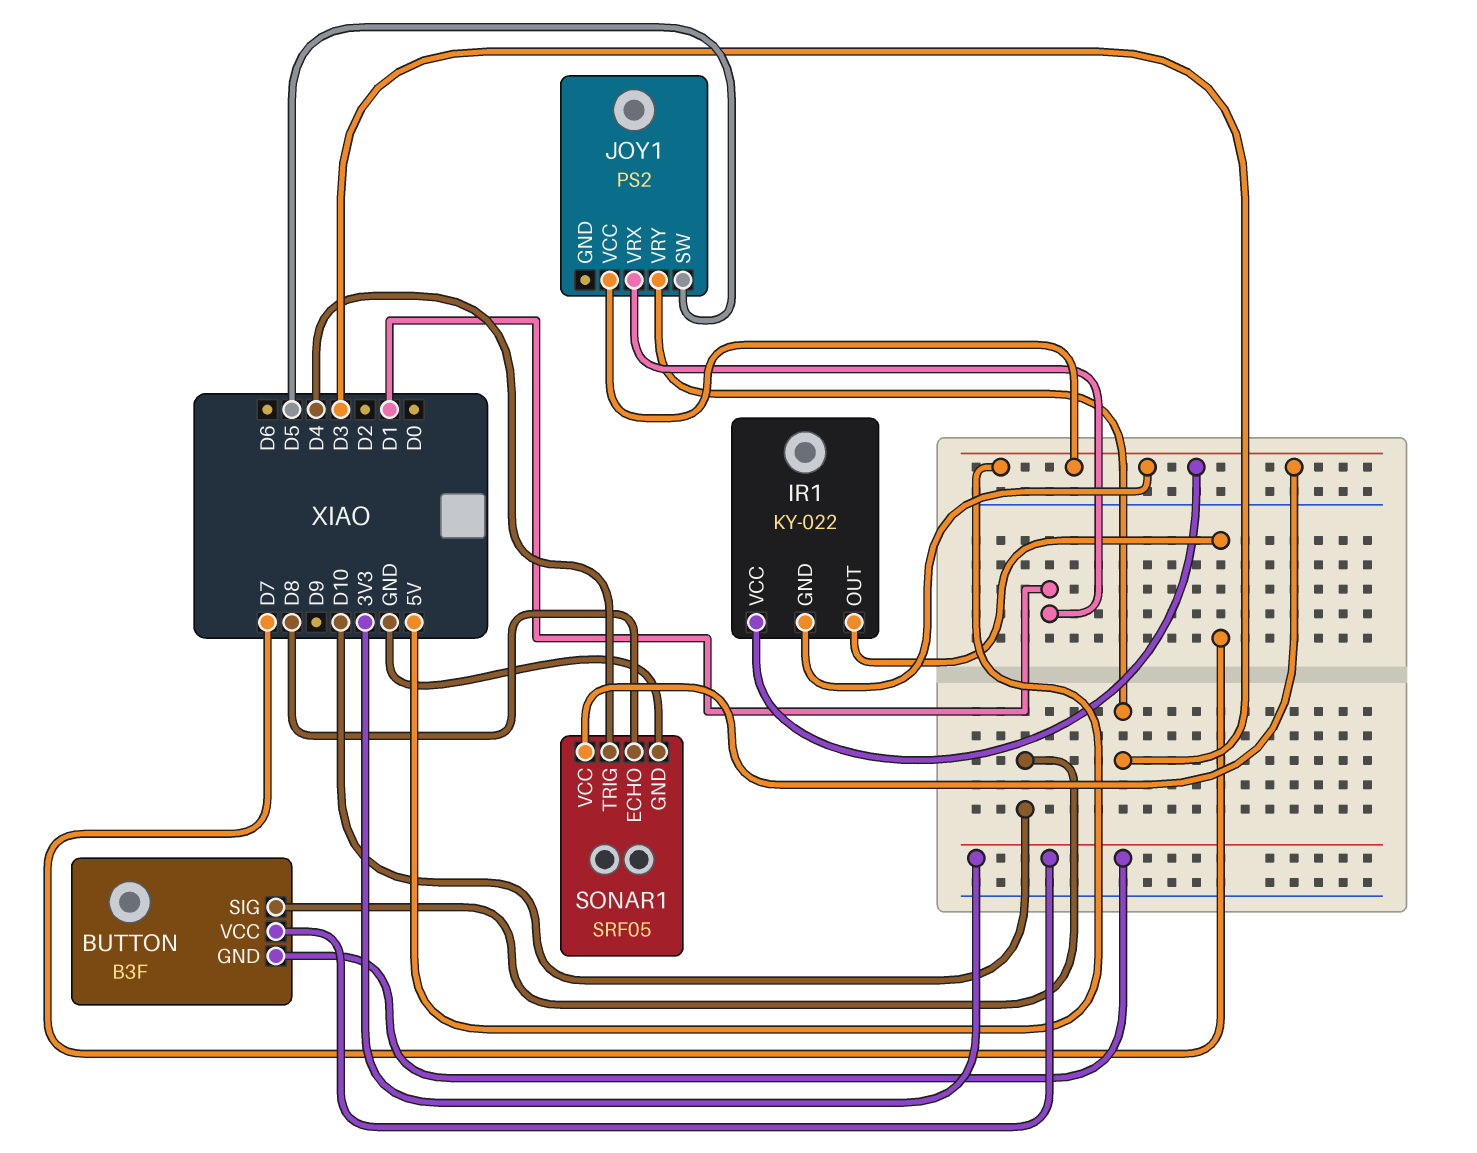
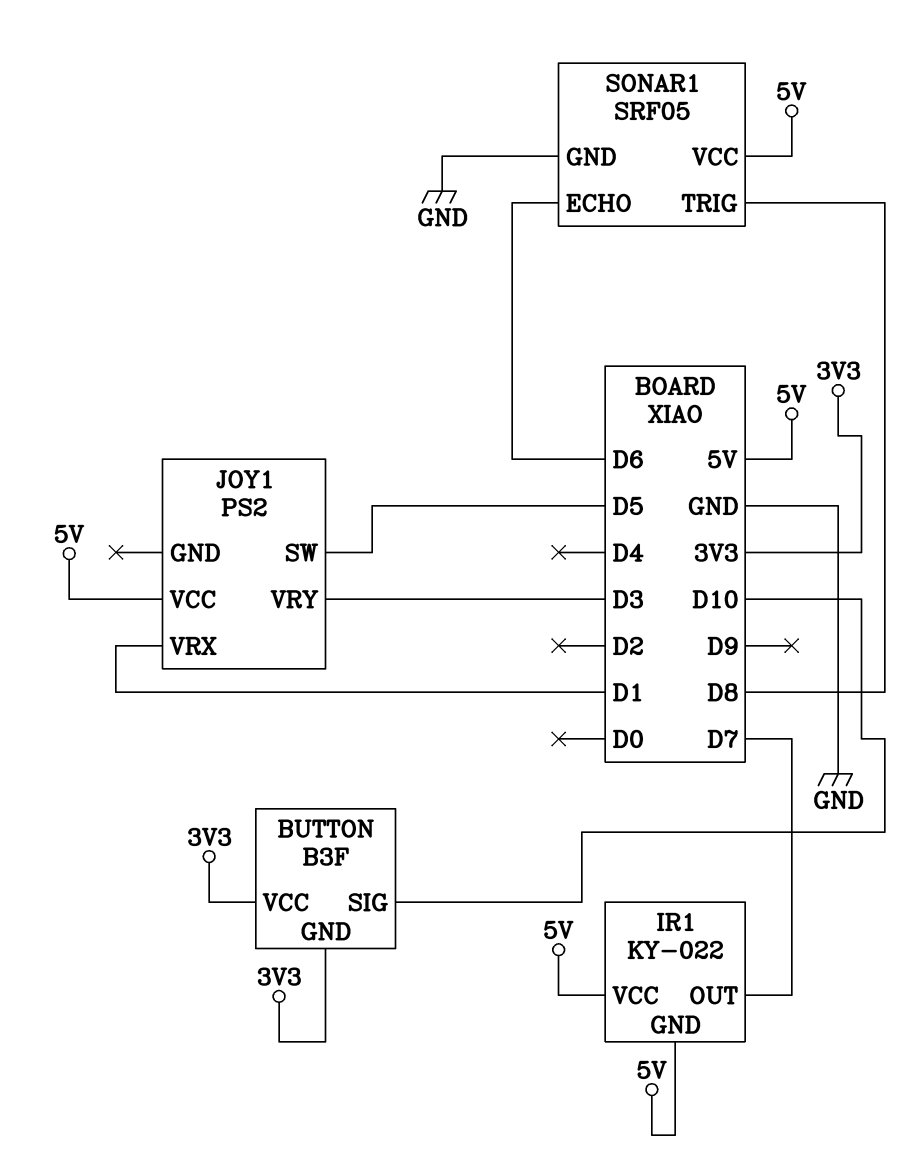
SONAR1 pin ECHO: D8 -> D6
SONAR1 pin TRIG: D4 -> D8

